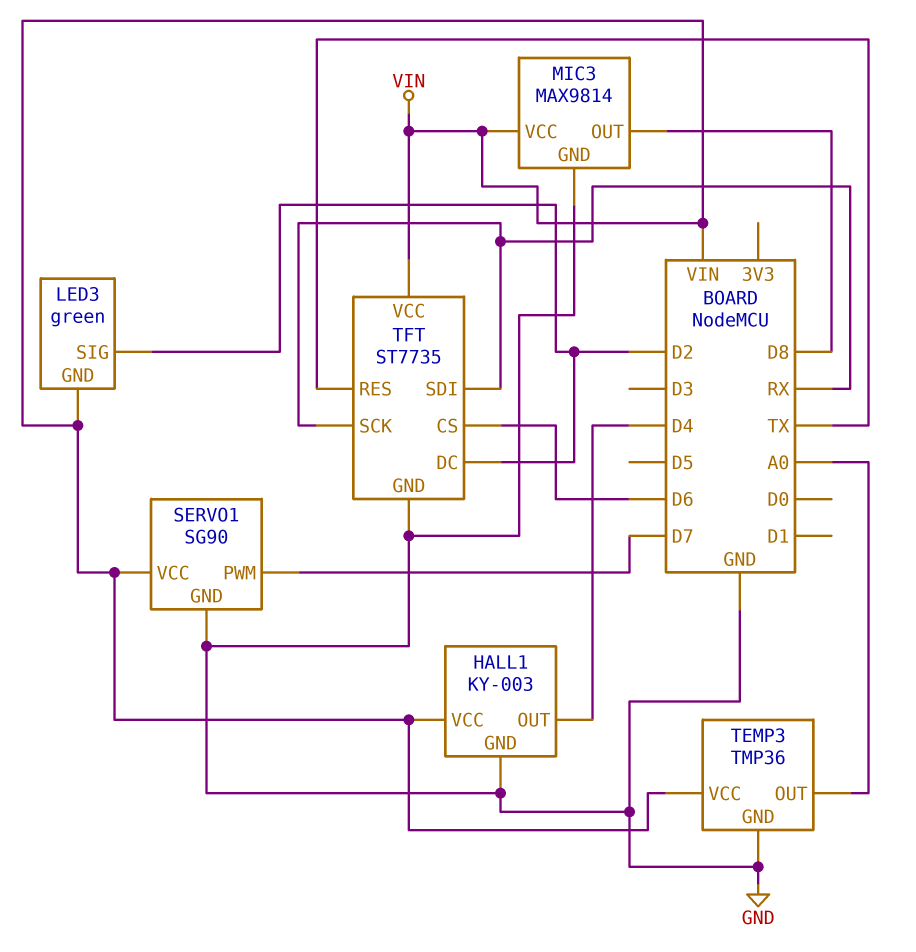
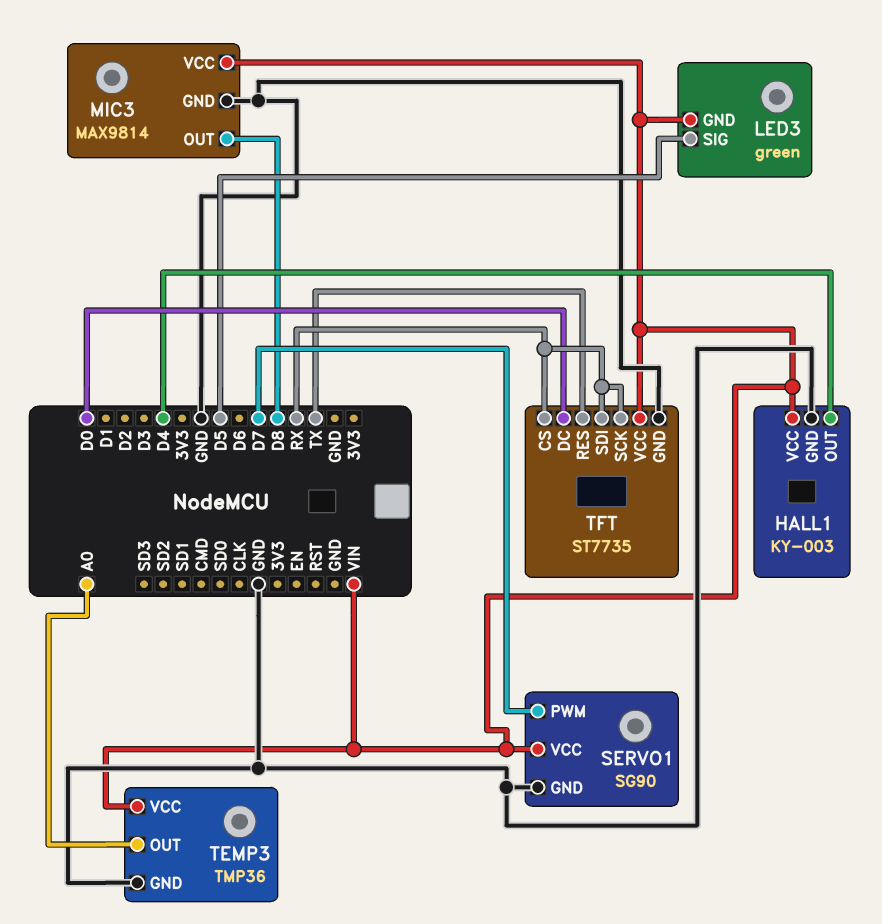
LED3 pin SIG: D2 -> D5
TFT pin CS: D6 -> RX
TFT pin DC: D2 -> D0

